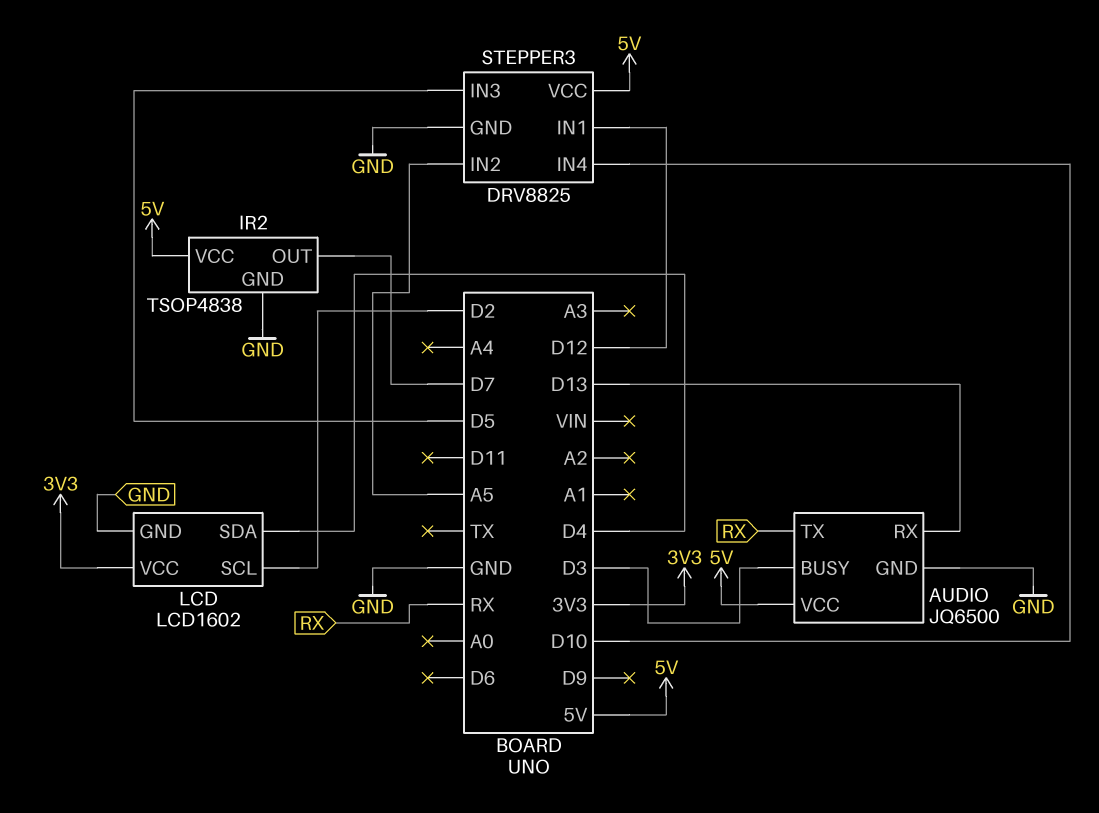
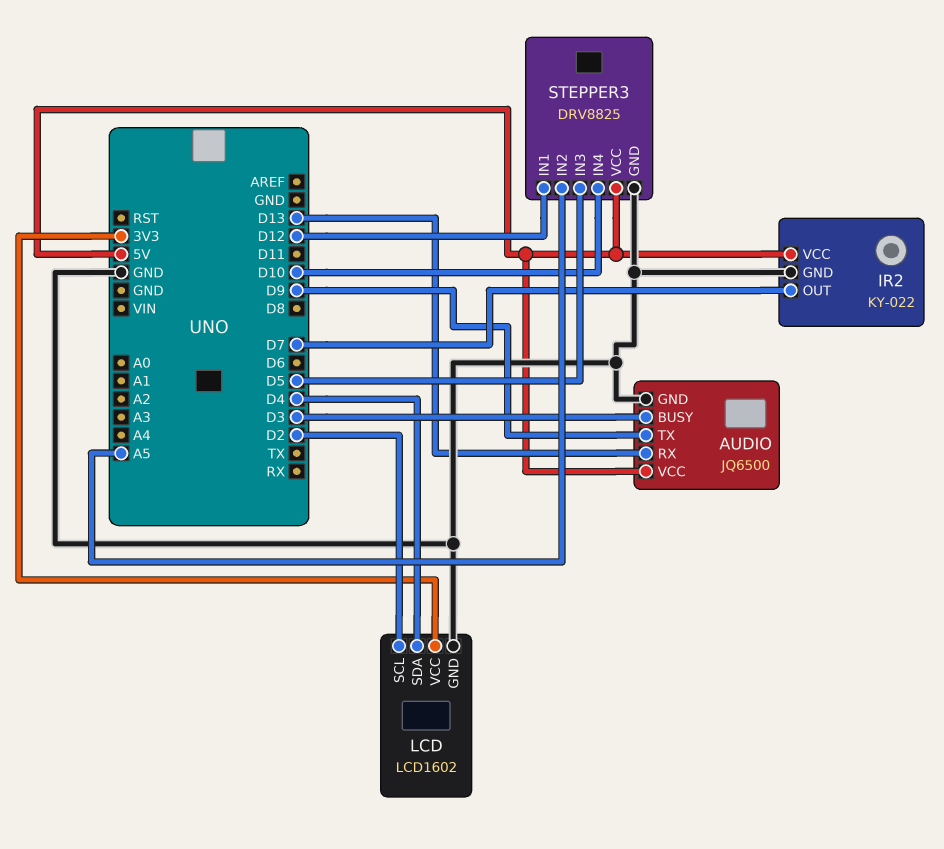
AUDIO pin TX: RX -> D9
IR2: TSOP4838 -> KY-022

